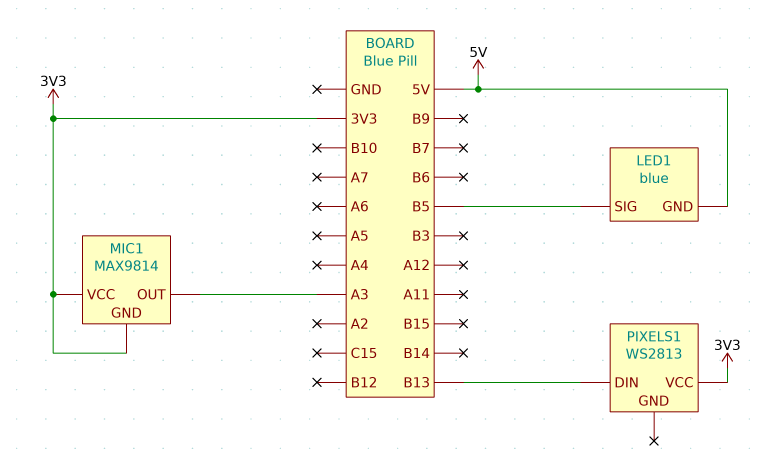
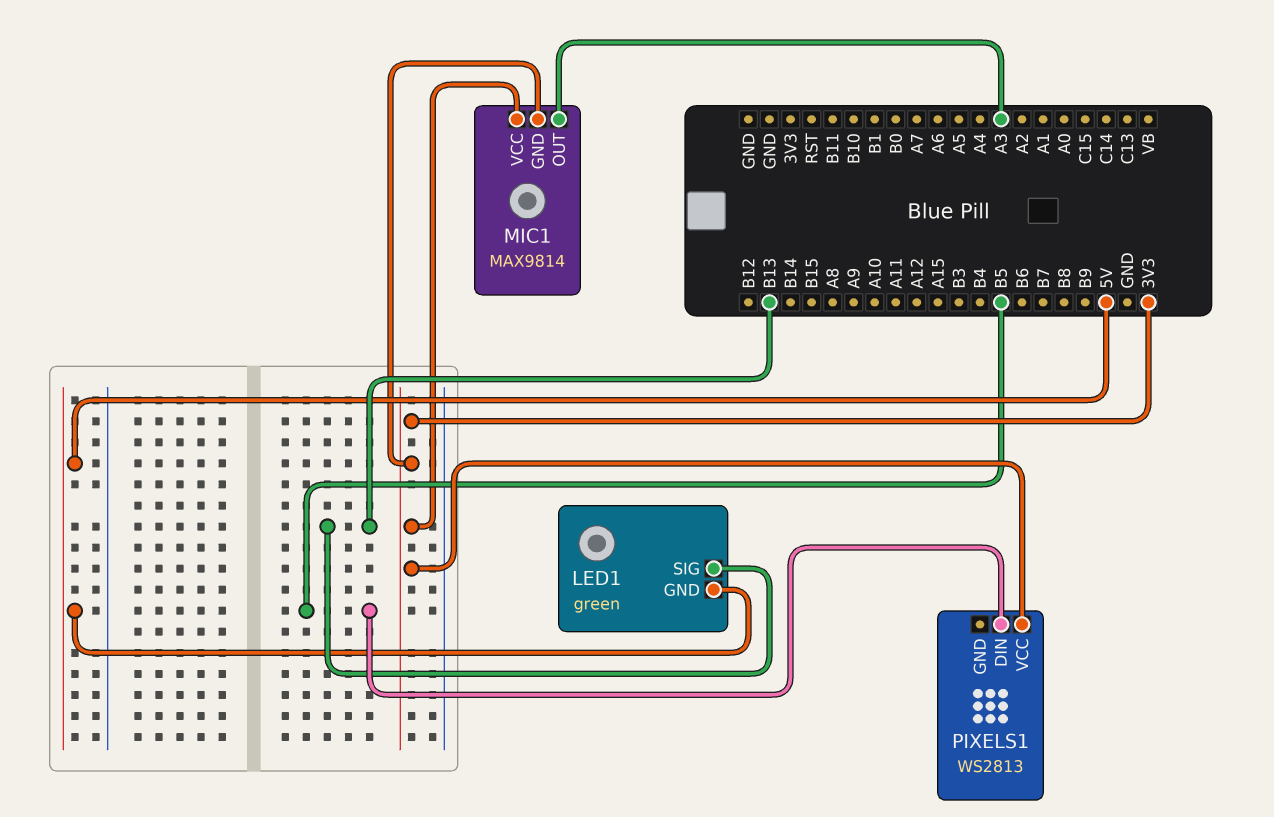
LED1: blue -> green
LED1 pin SIG: B5 -> B13
PIXELS1 pin DIN: B13 -> B5

